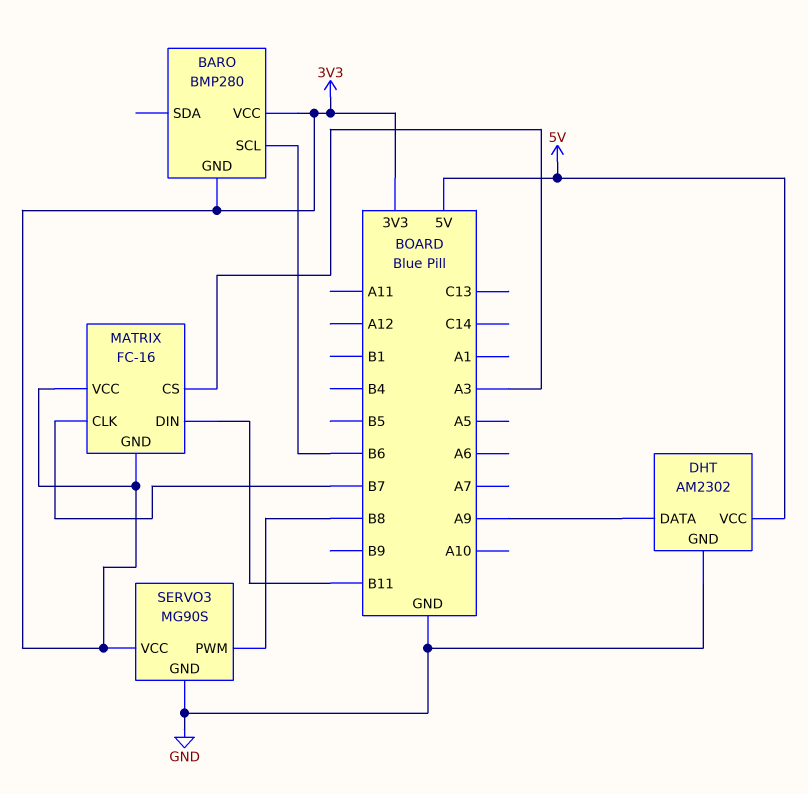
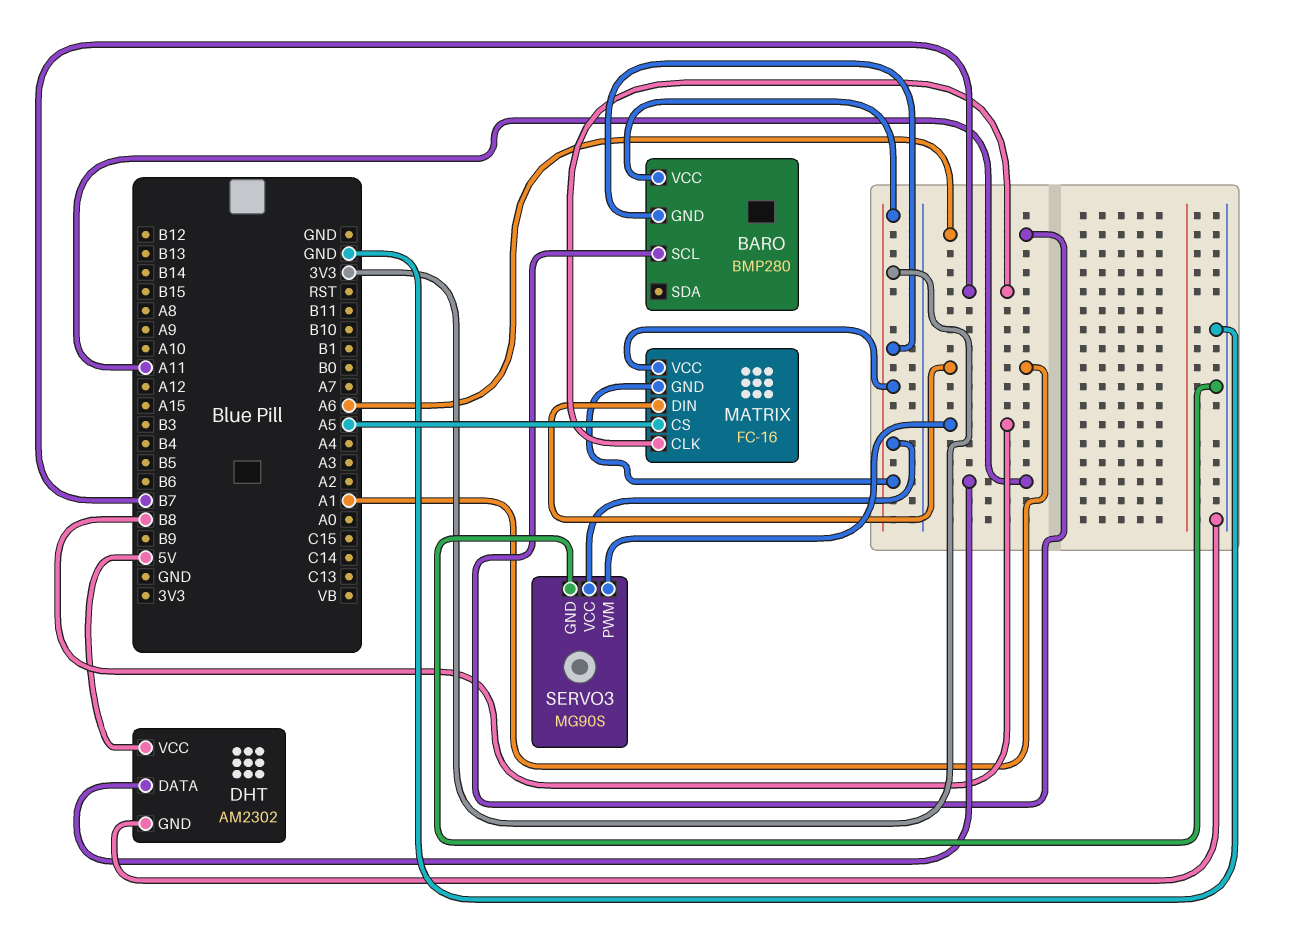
BARO pin SCL: B6 -> A6
DHT pin DATA: A9 -> A11
MATRIX pin CS: A3 -> A5
MATRIX pin DIN: B11 -> A1

